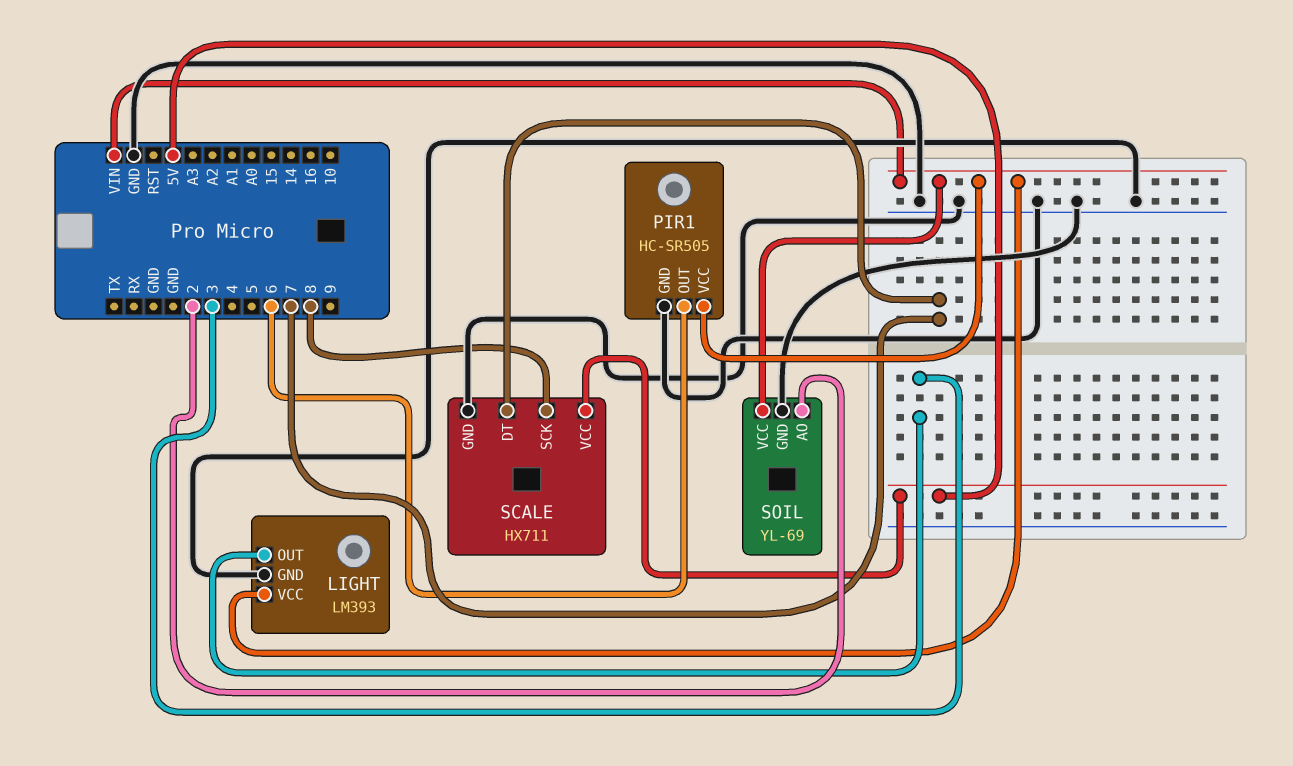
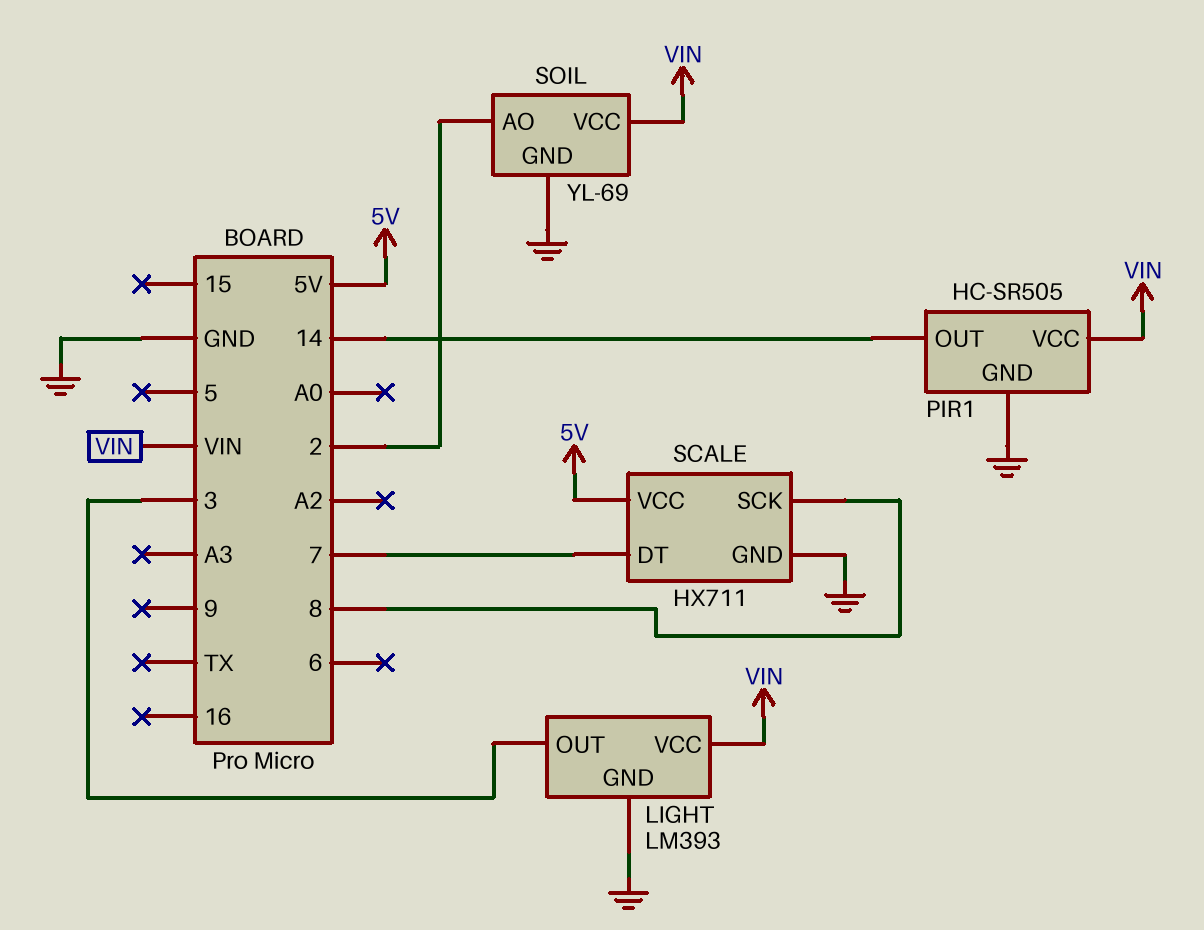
PIR1 pin OUT: 6 -> 14

